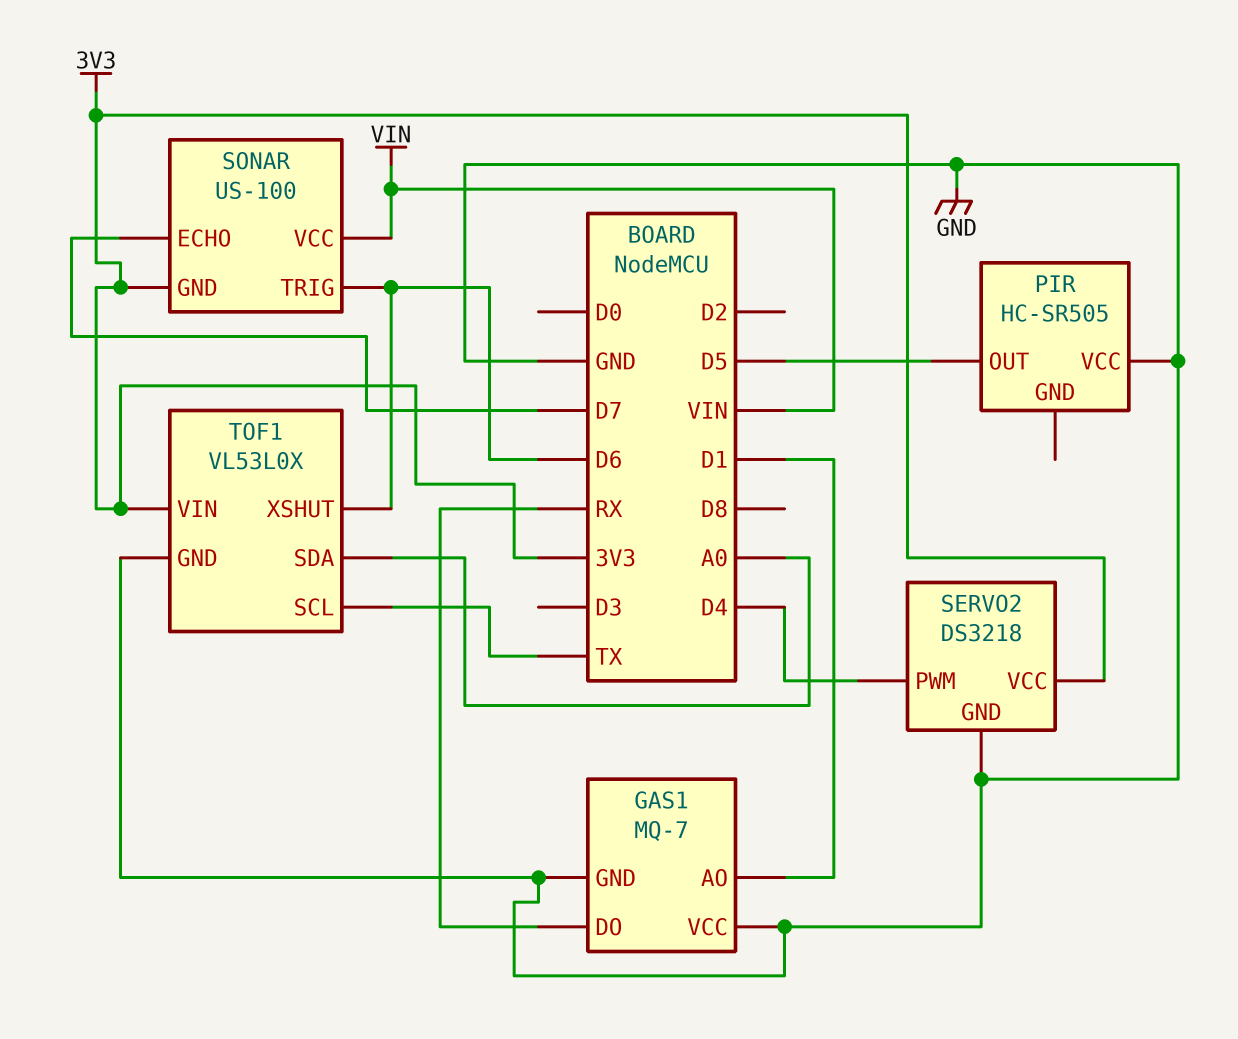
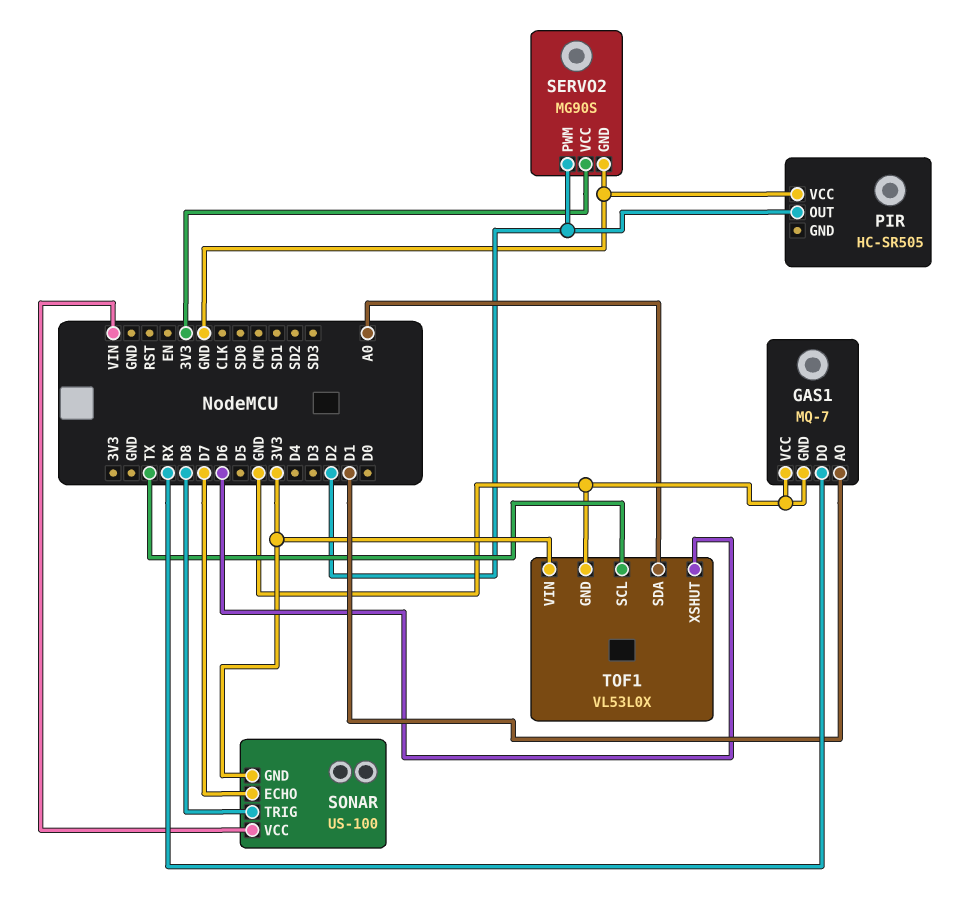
PIR pin OUT: D5 -> D2
SERVO2: DS3218 -> MG90S
SERVO2 pin PWM: D4 -> D2
SONAR pin TRIG: D6 -> D8

